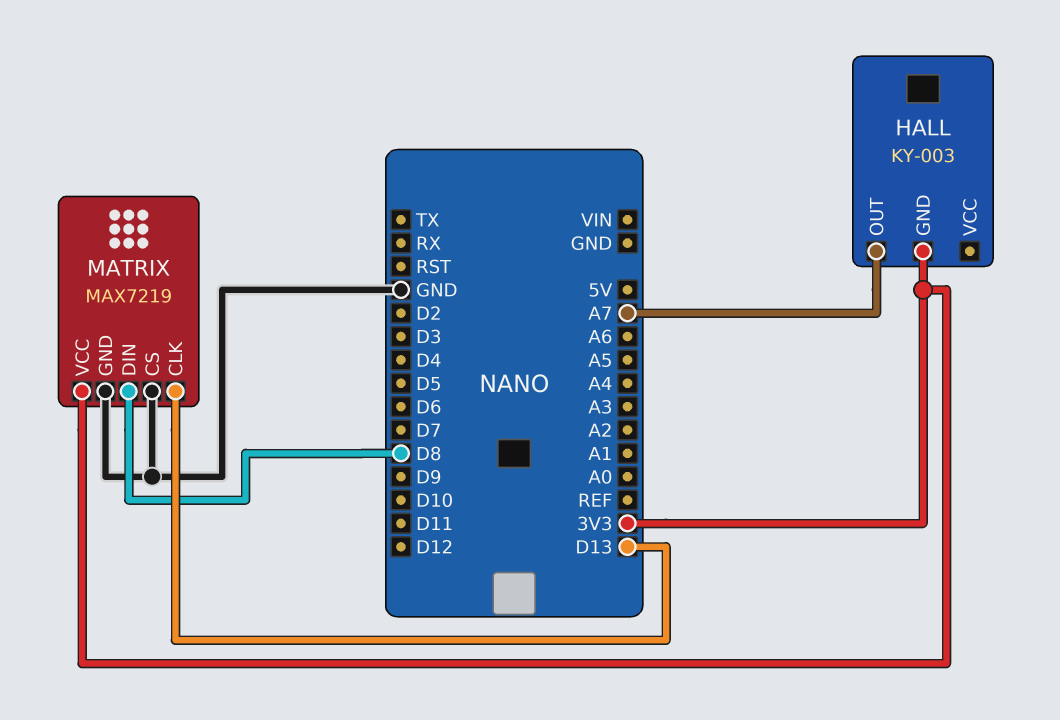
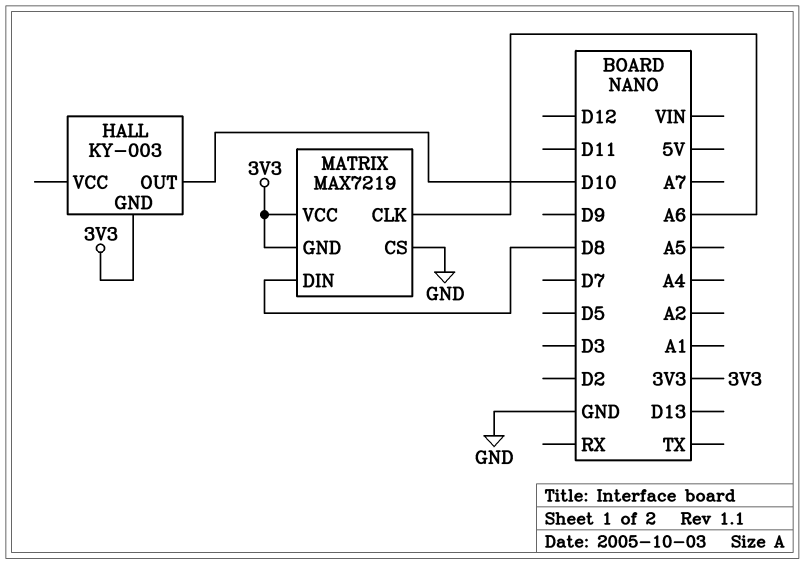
HALL pin OUT: A7 -> D10
MATRIX pin CLK: D13 -> A6
MATRIX pin GND: GND -> 3V3

